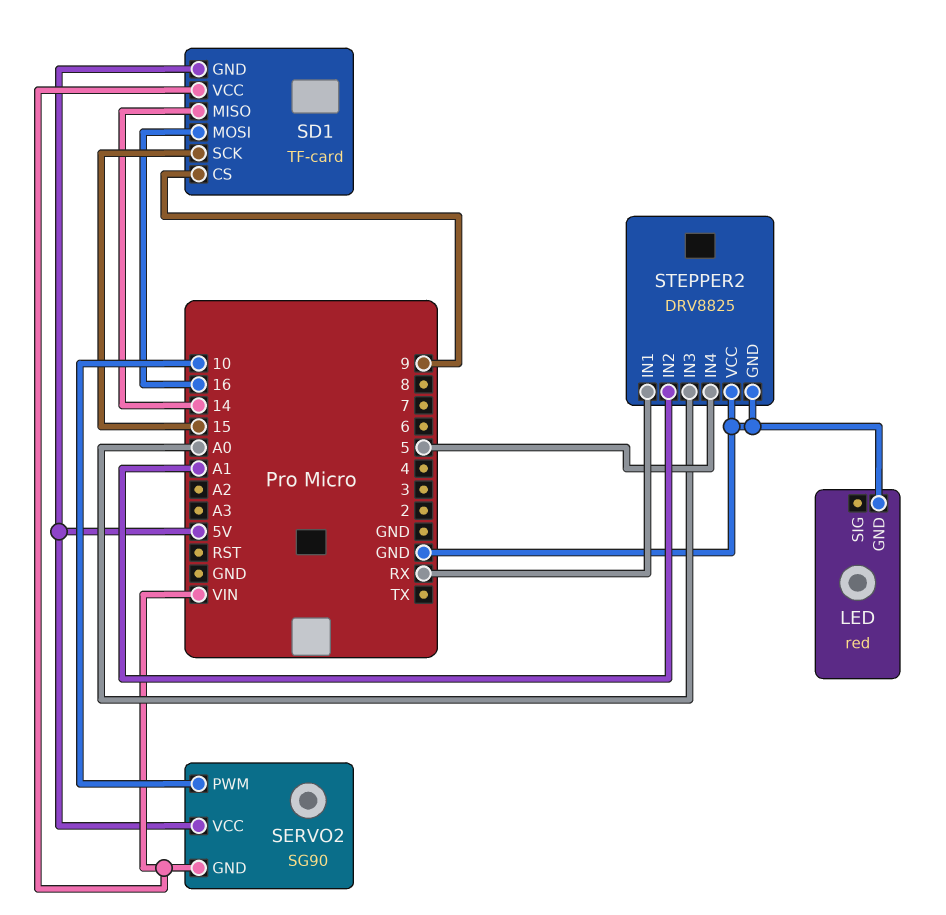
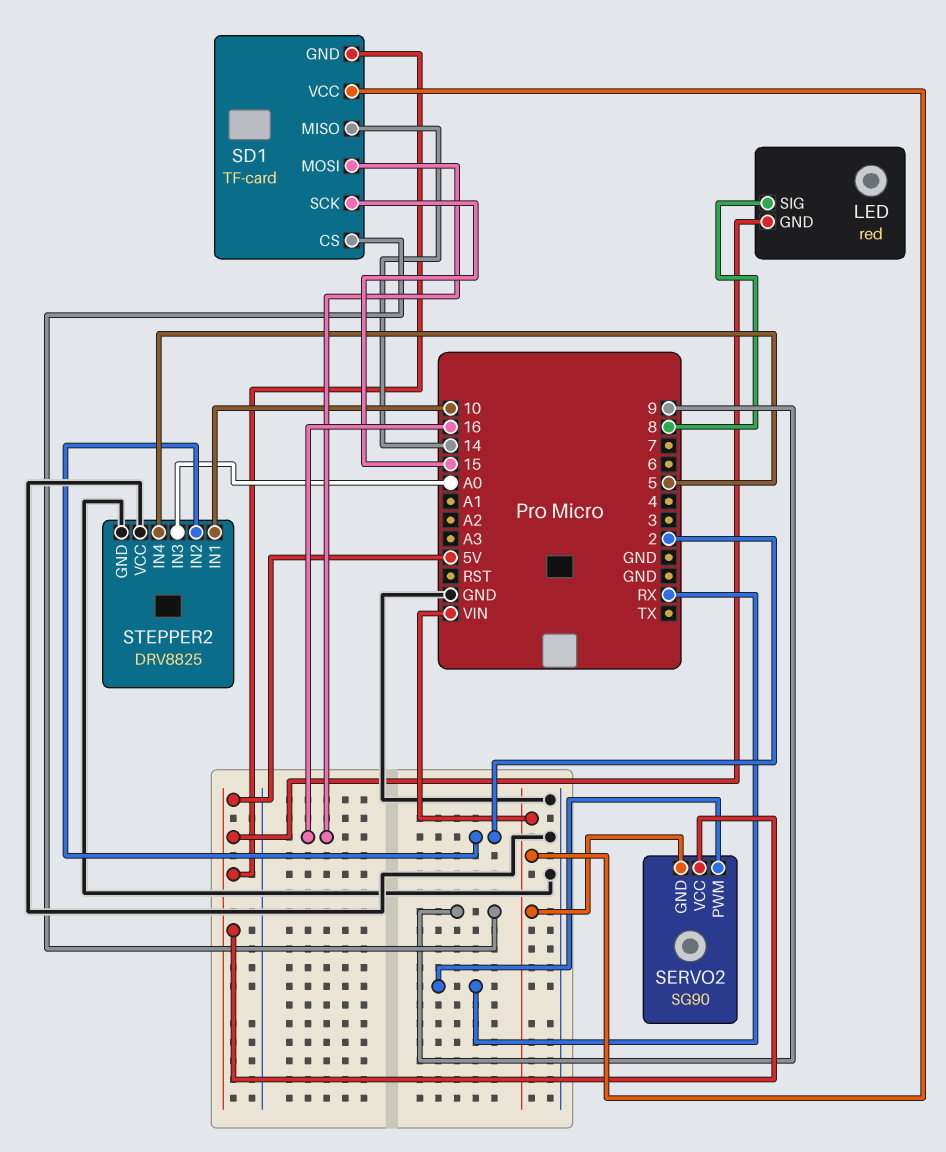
LED pin GND: GND -> 5V
LED pin SIG: none -> 8
SERVO2 pin PWM: 10 -> RX
STEPPER2 pin IN1: RX -> 10
STEPPER2 pin IN2: A1 -> 2

